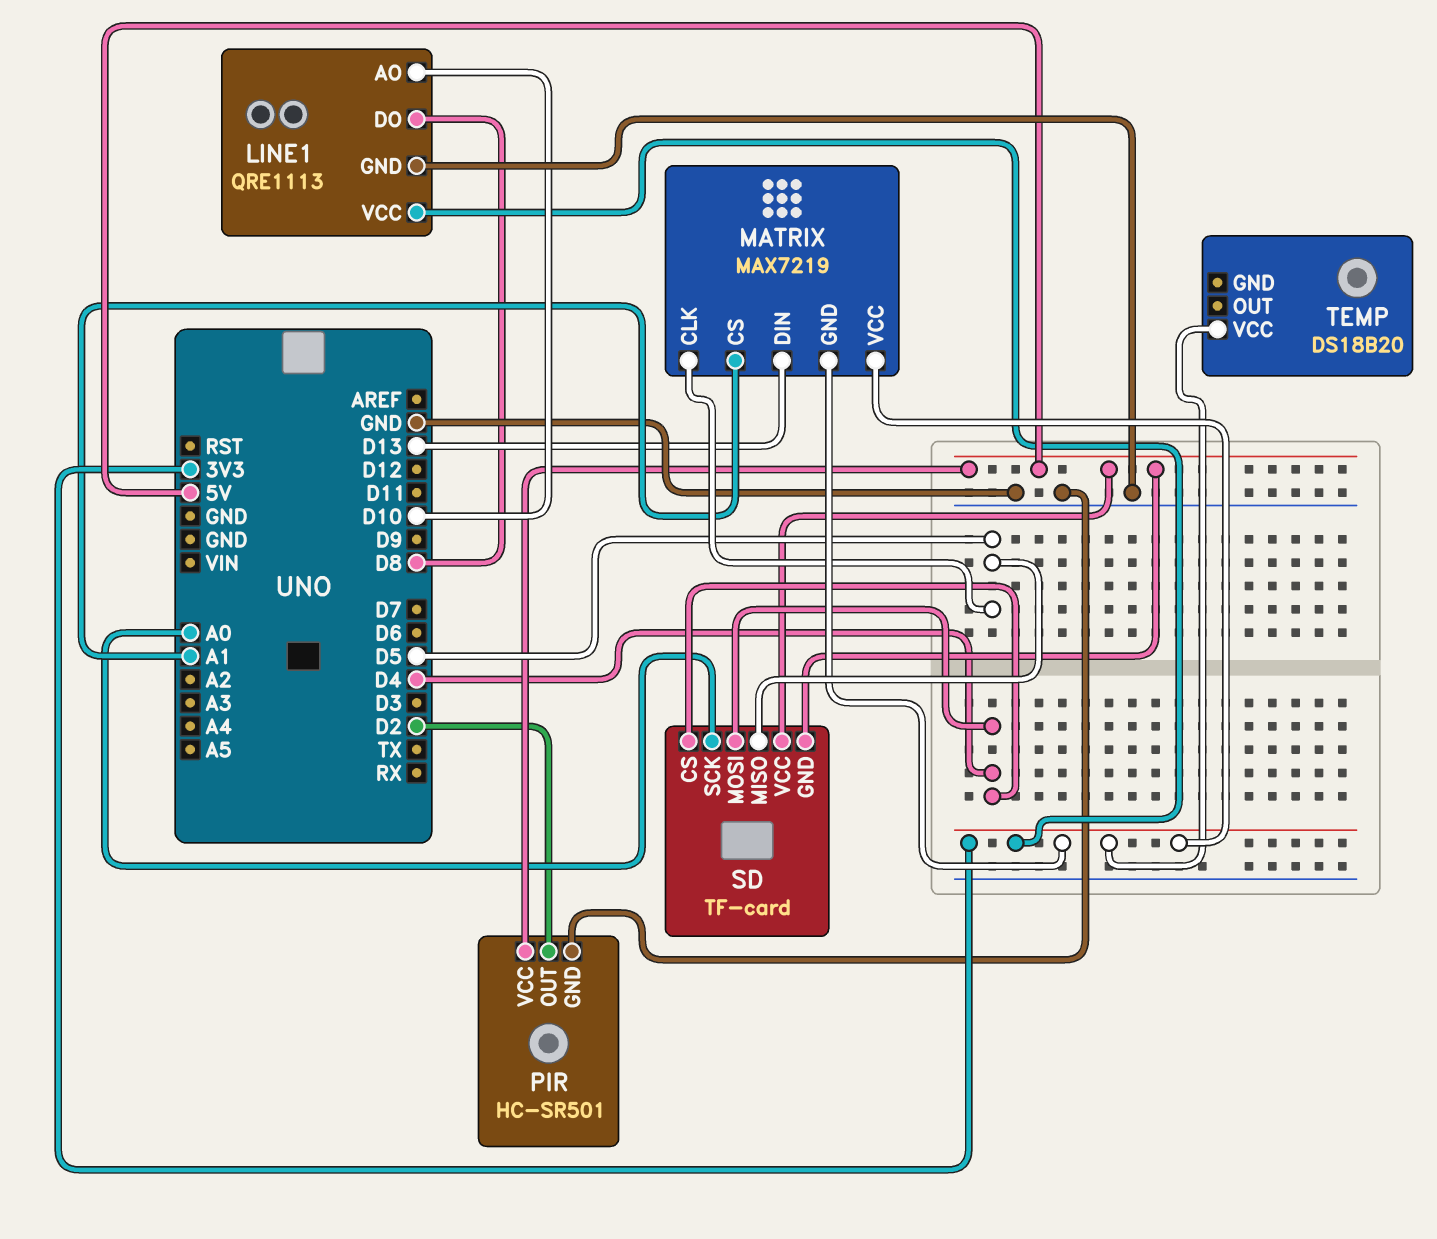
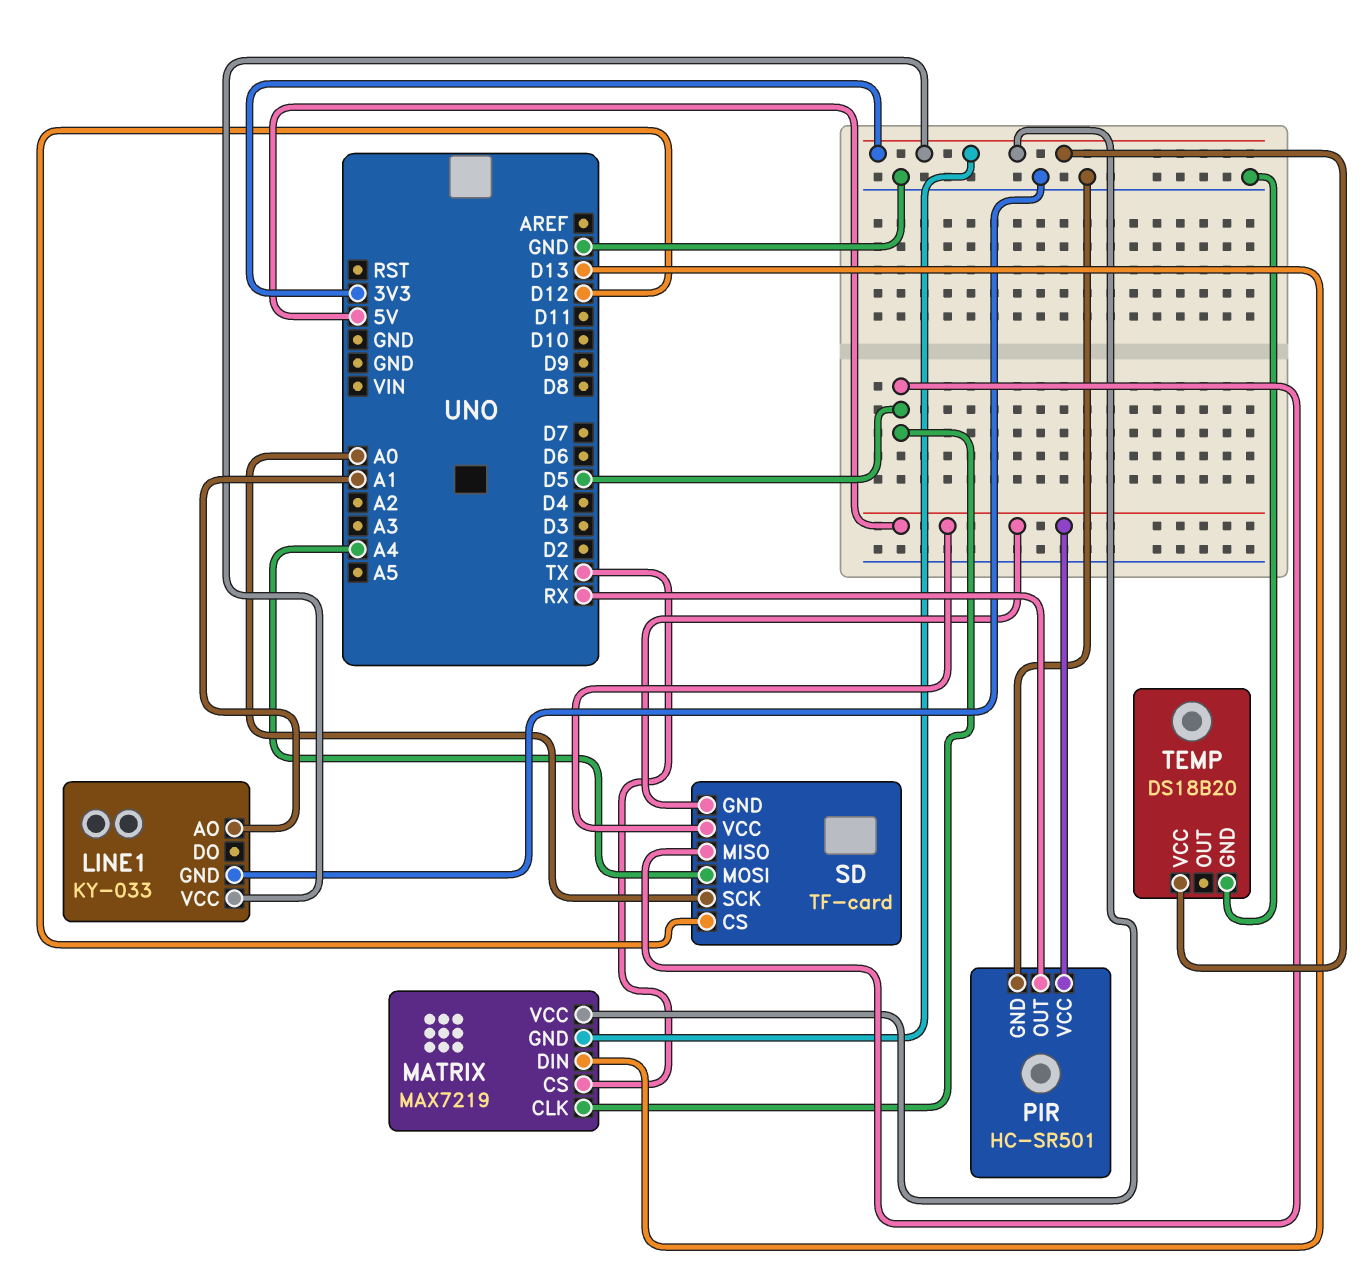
LINE1: QRE1113 -> KY-033
LINE1 pin AO: D10 -> A1
LINE1 pin DO: D8 -> none
MATRIX pin CS: A1 -> TX
PIR pin OUT: D2 -> RX
SD pin CS: D4 -> D12
SD pin MOSI: D4 -> A4
TEMP pin GND: none -> GND

